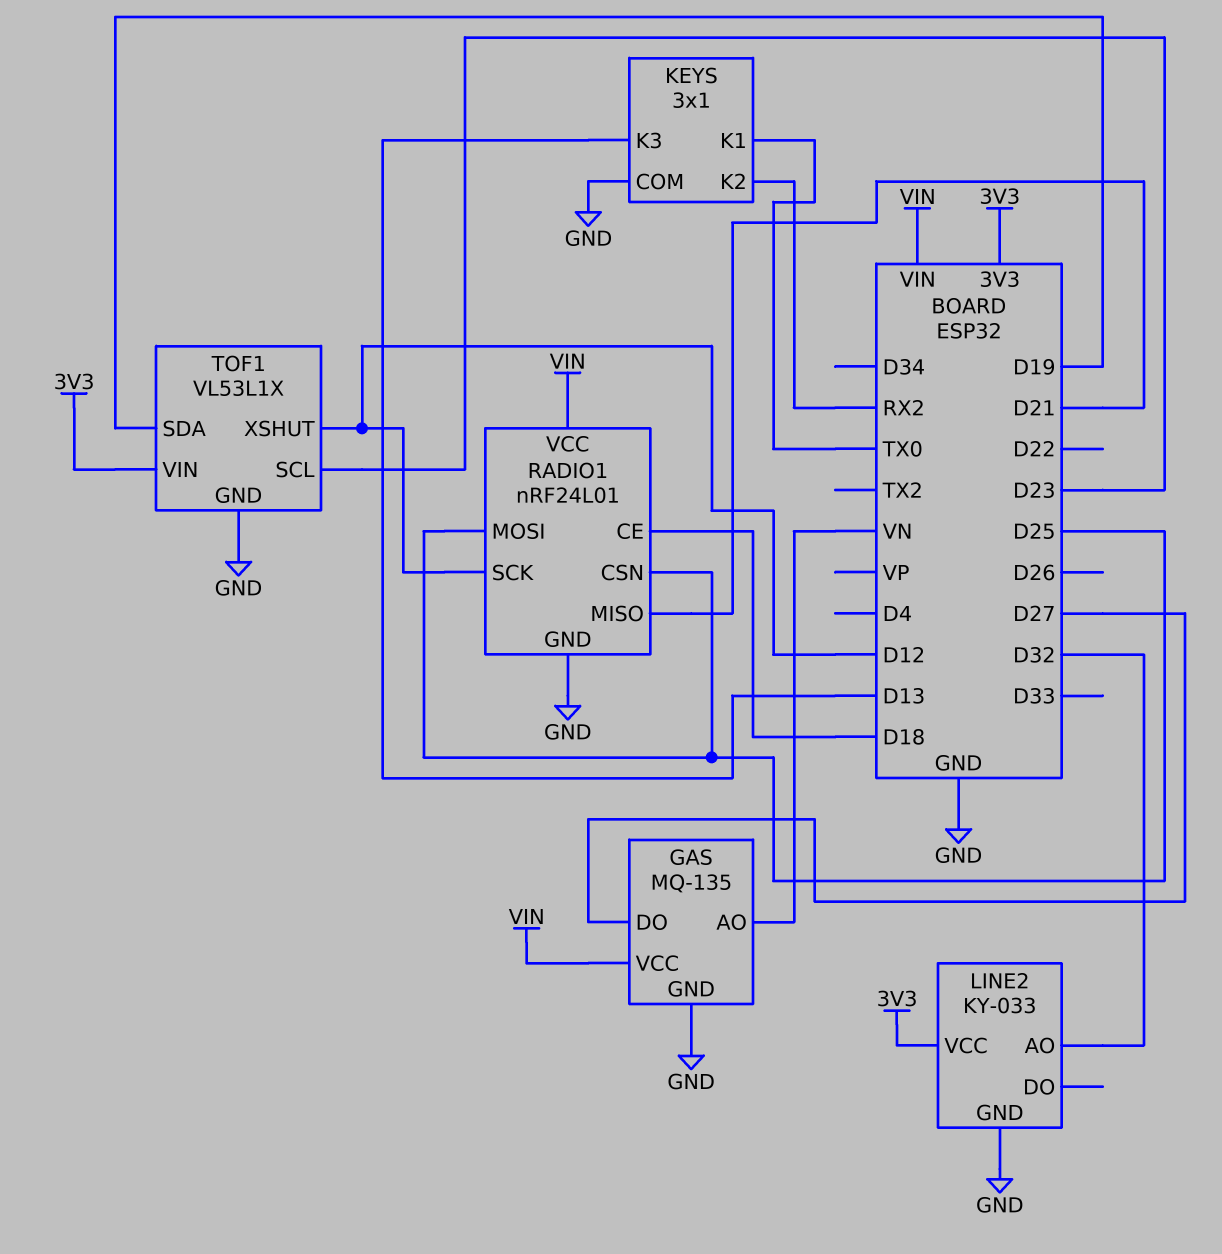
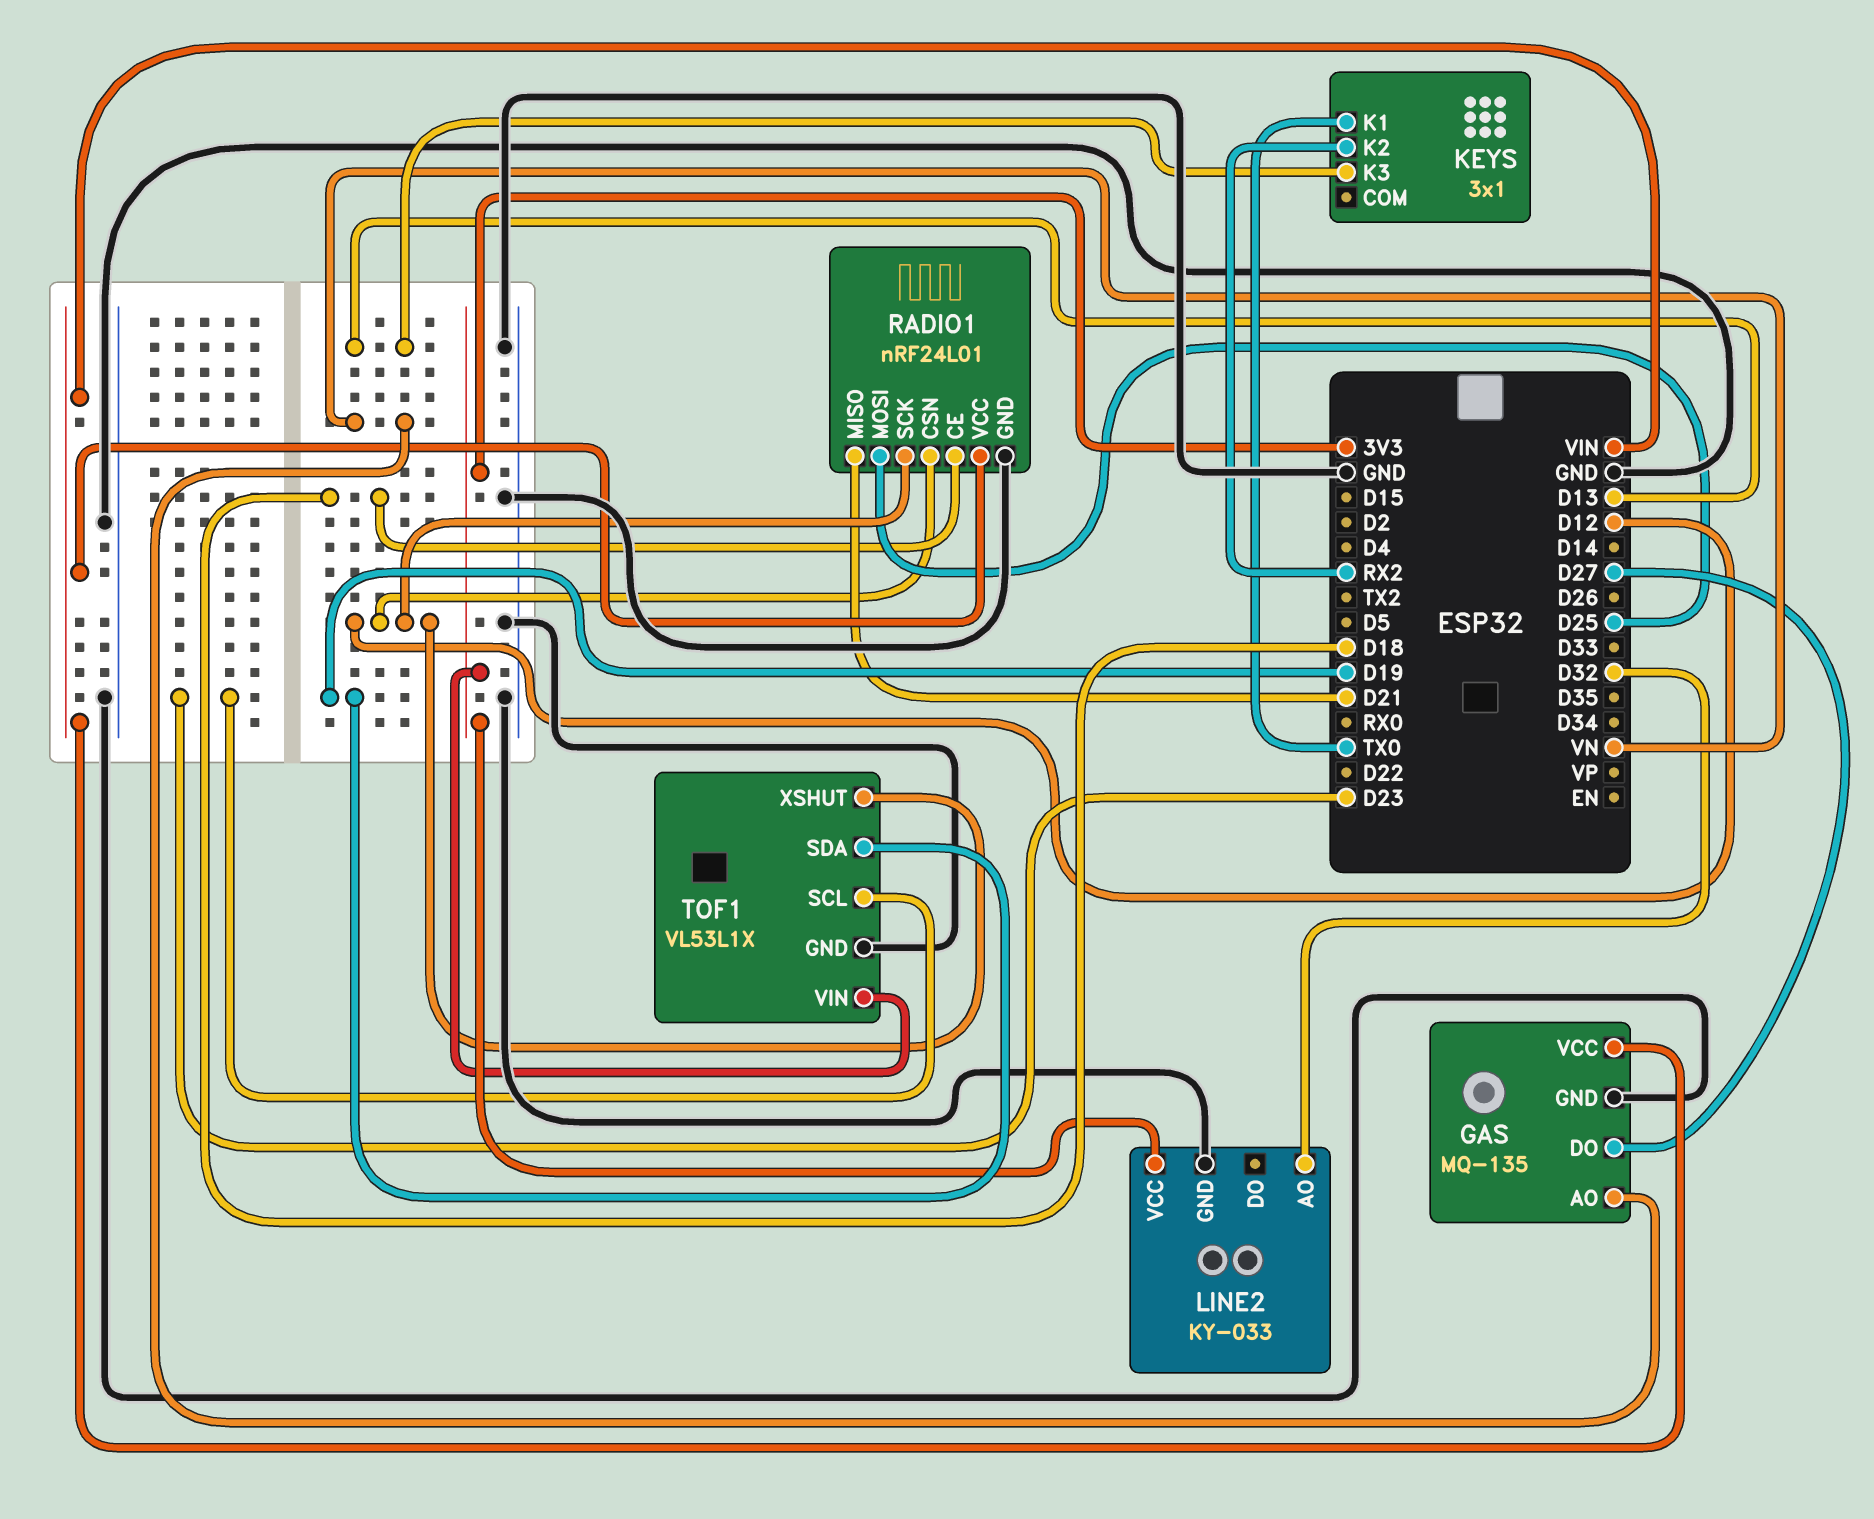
KEYS pin COM: GND -> none
RADIO1 pin CSN: D25 -> D12

